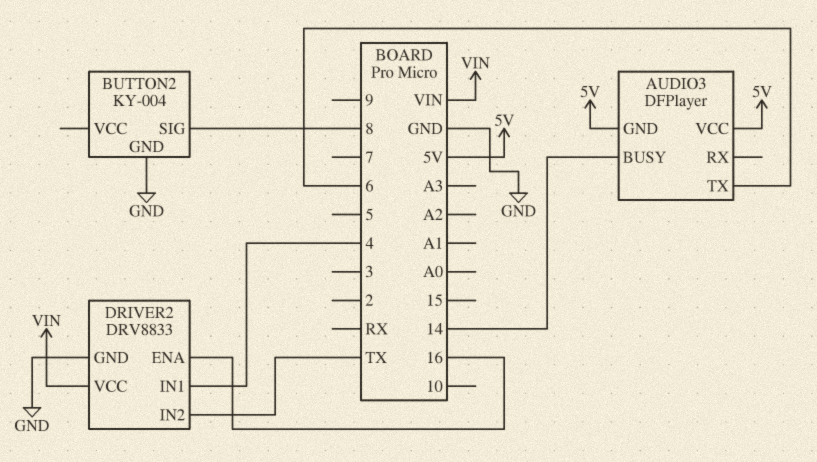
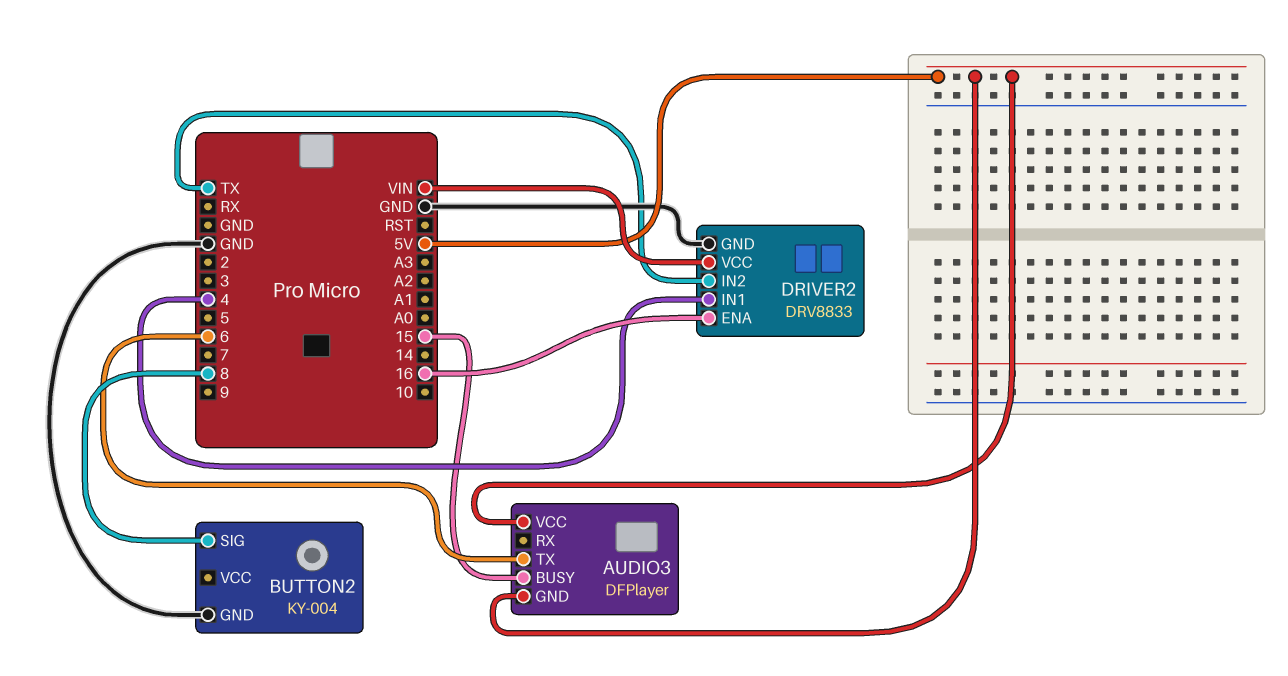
AUDIO3 pin BUSY: 14 -> 15

